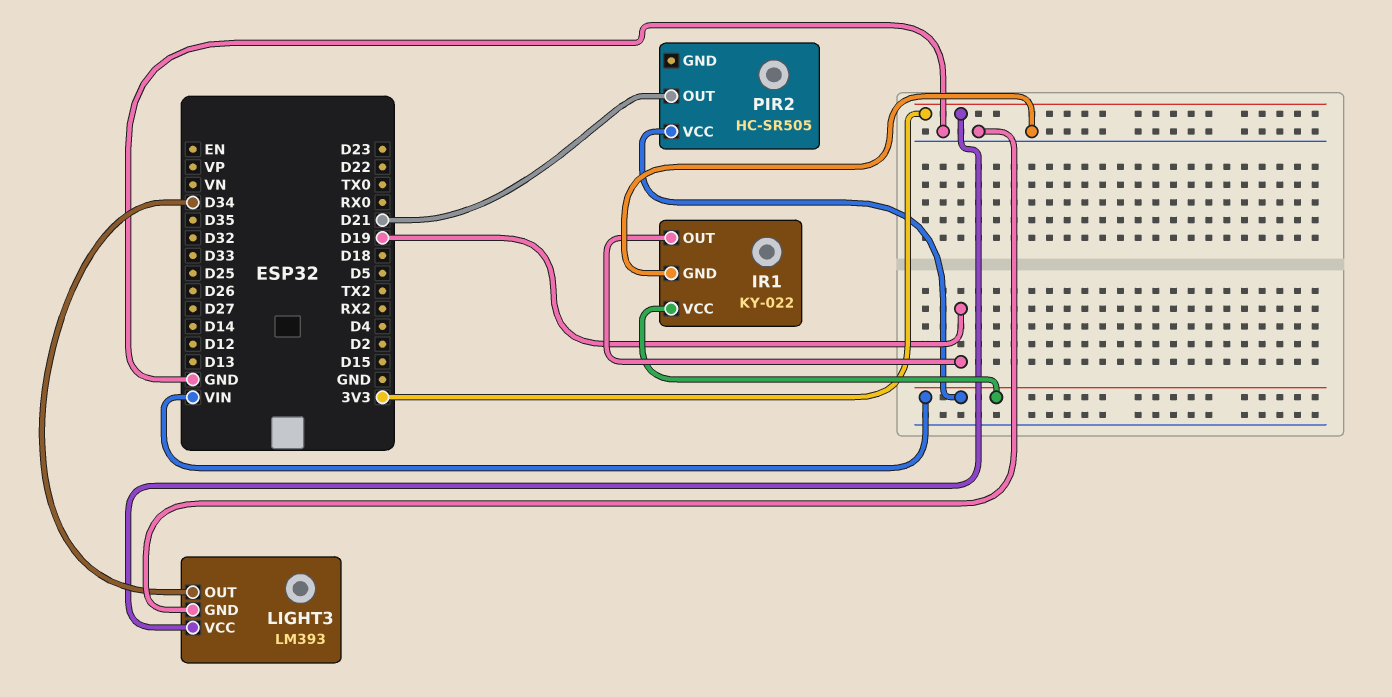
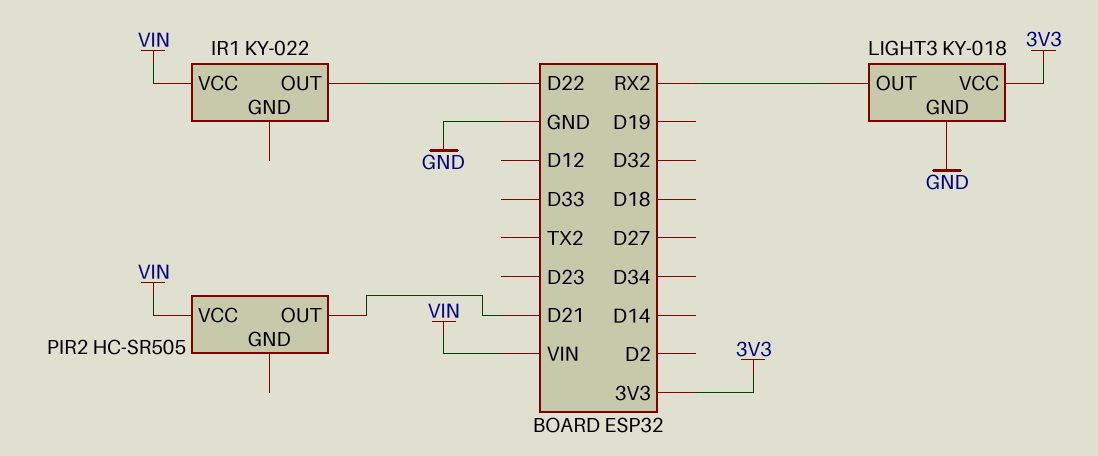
IR1 pin GND: GND -> none
IR1 pin OUT: D19 -> D22
LIGHT3: LM393 -> KY-018
LIGHT3 pin OUT: D34 -> RX2

